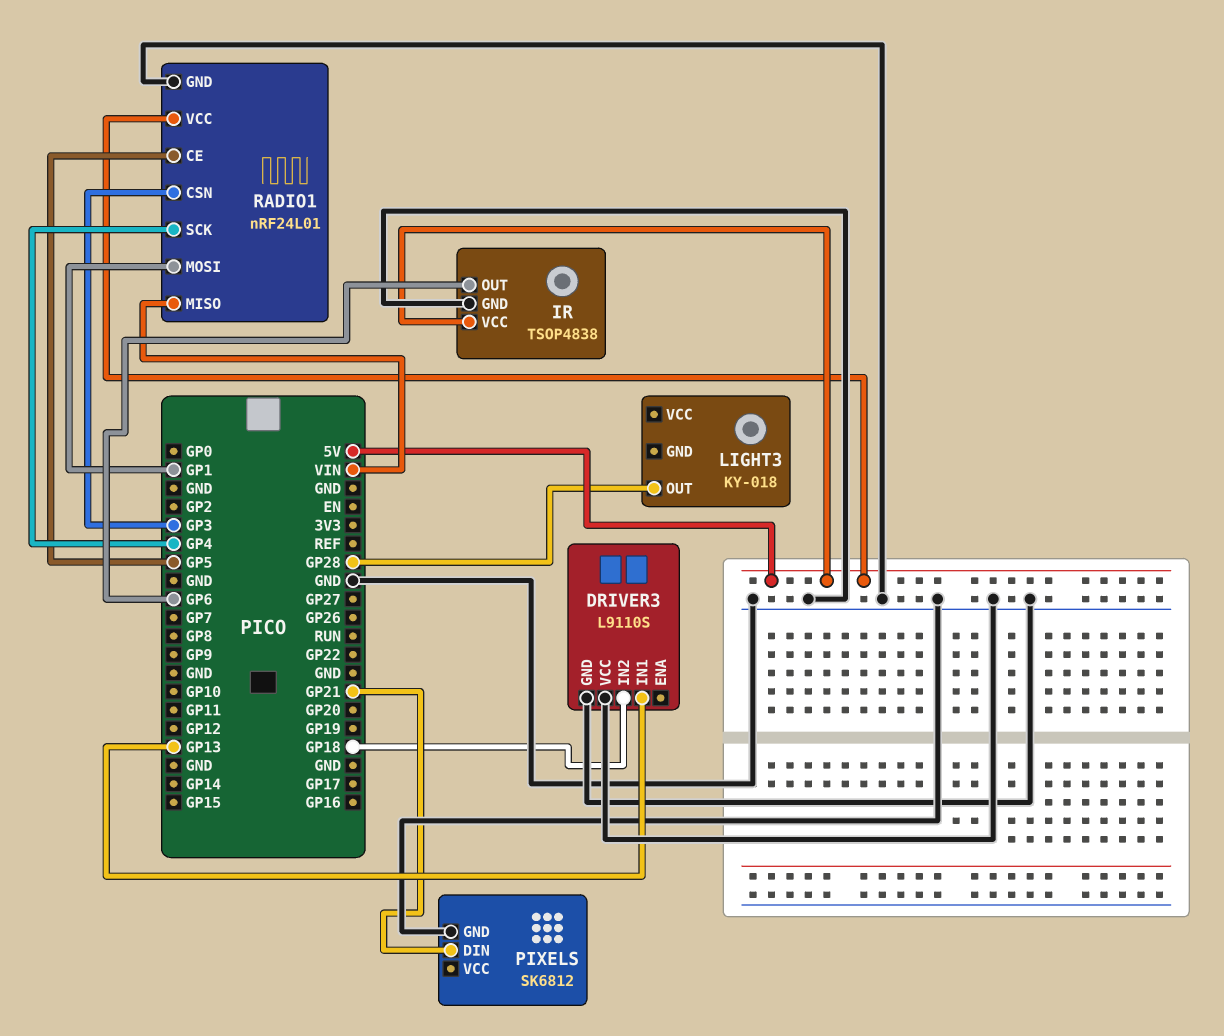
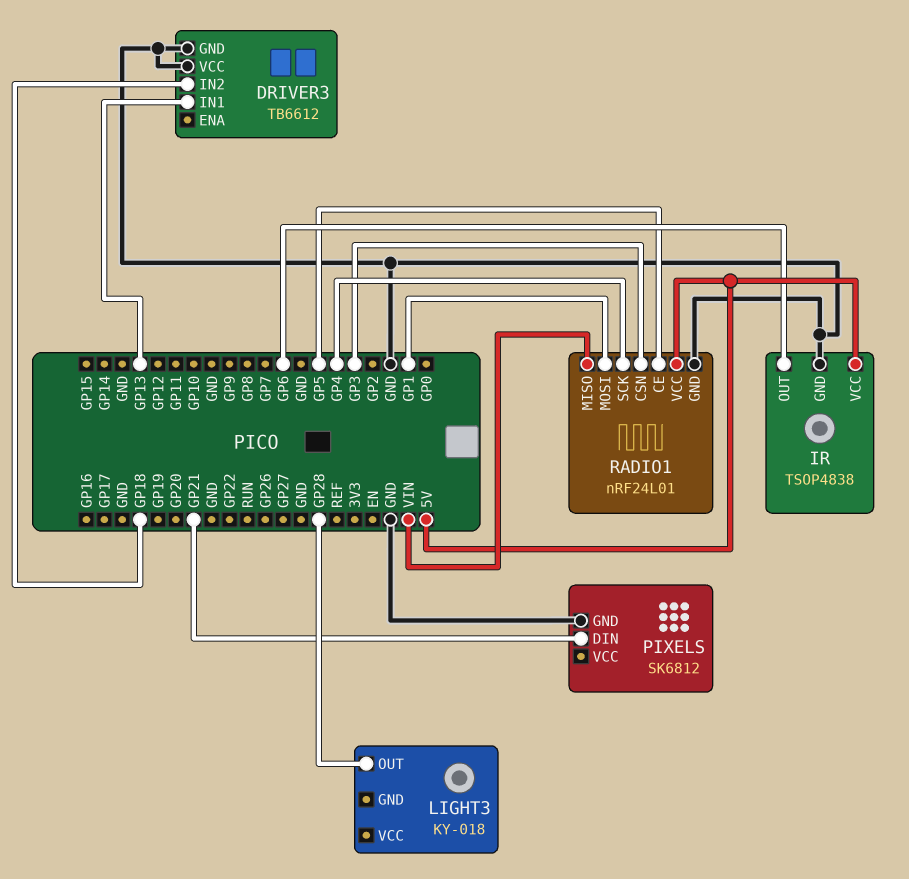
DRIVER3: L9110S -> TB6612

